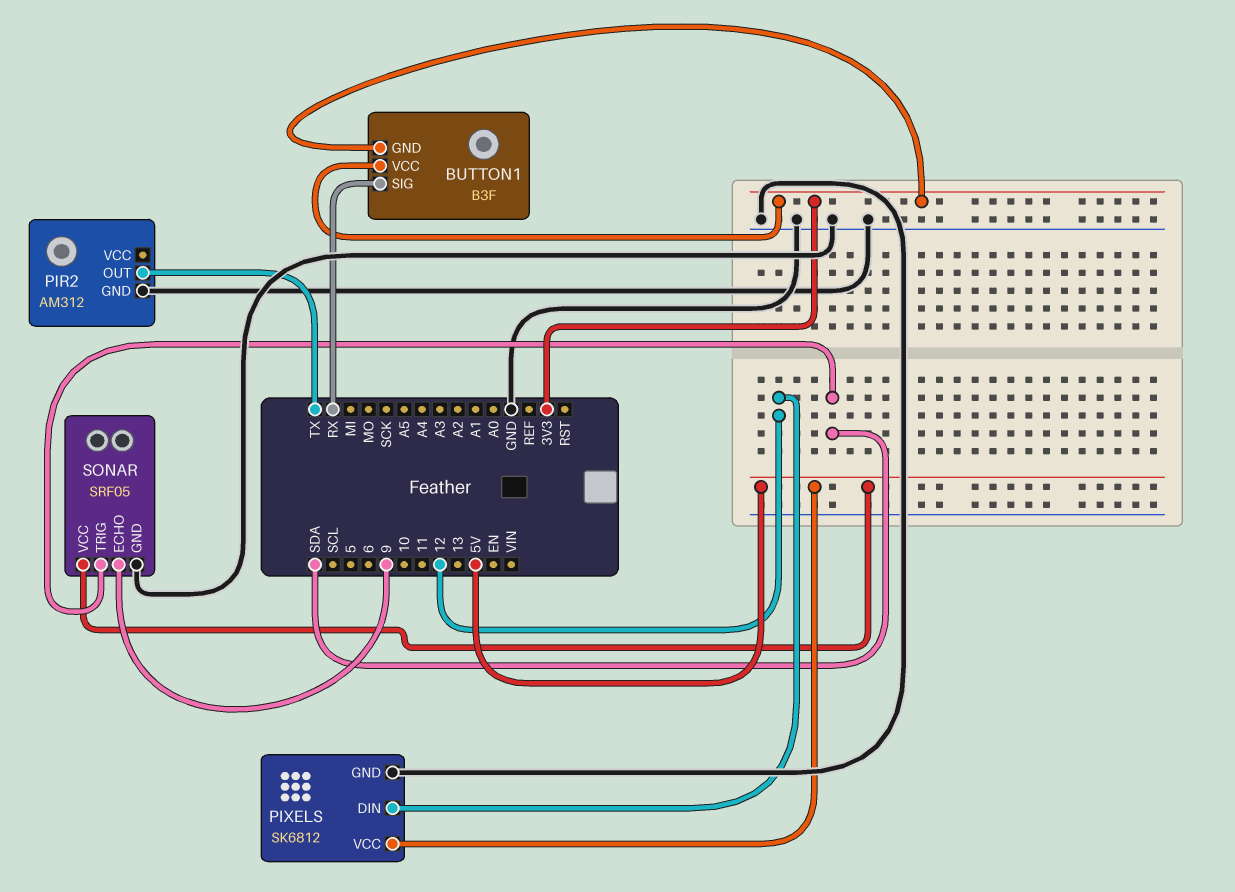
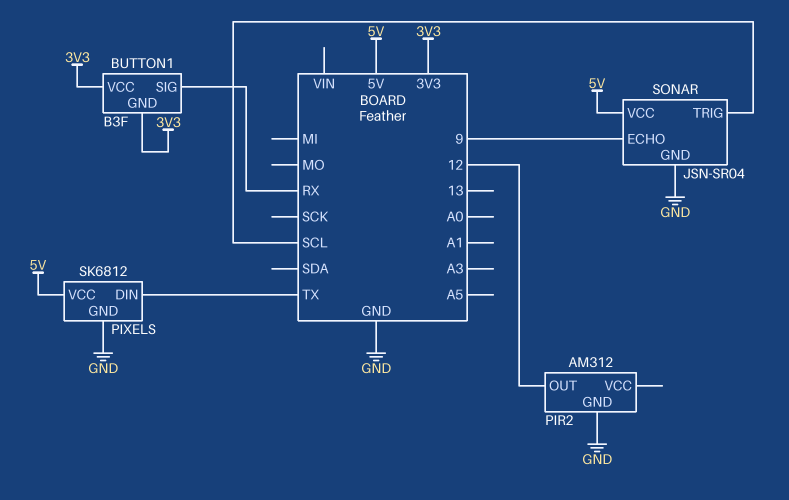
PIR2 pin OUT: TX -> 12
PIXELS pin DIN: 12 -> TX
SONAR: SRF05 -> JSN-SR04
SONAR pin TRIG: SDA -> SCL

